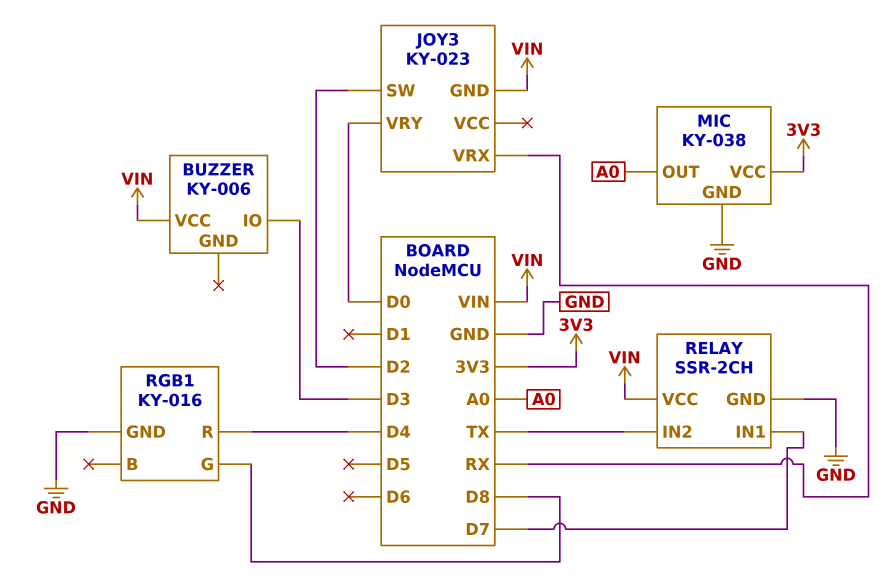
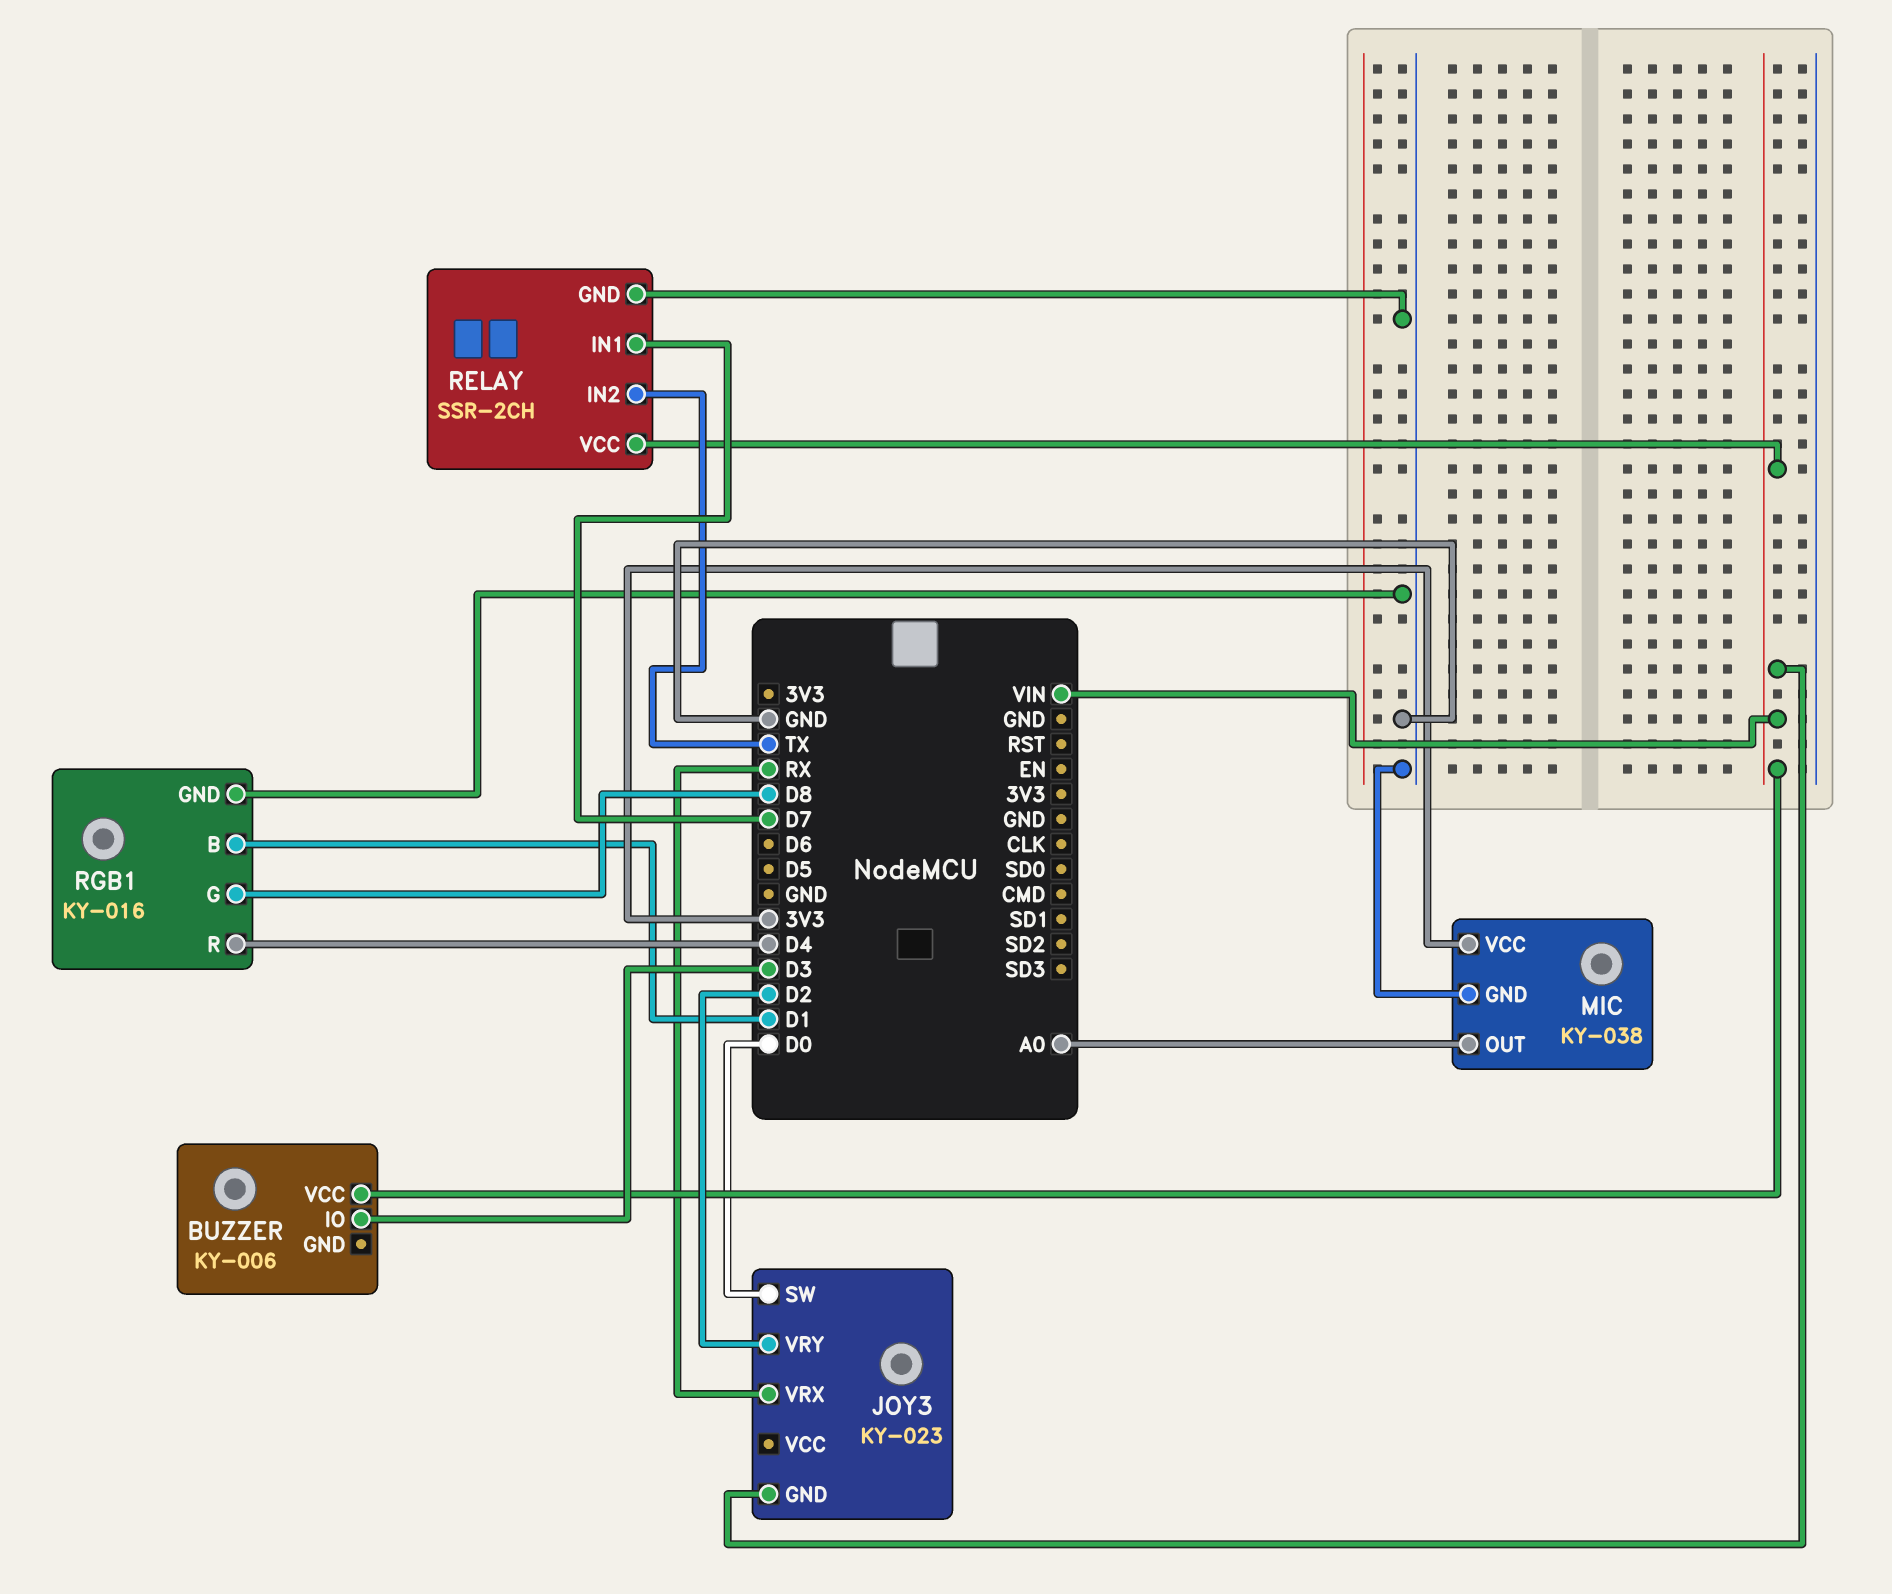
JOY3 pin SW: D2 -> D0
JOY3 pin VRY: D0 -> D2
RGB1 pin B: none -> D1

